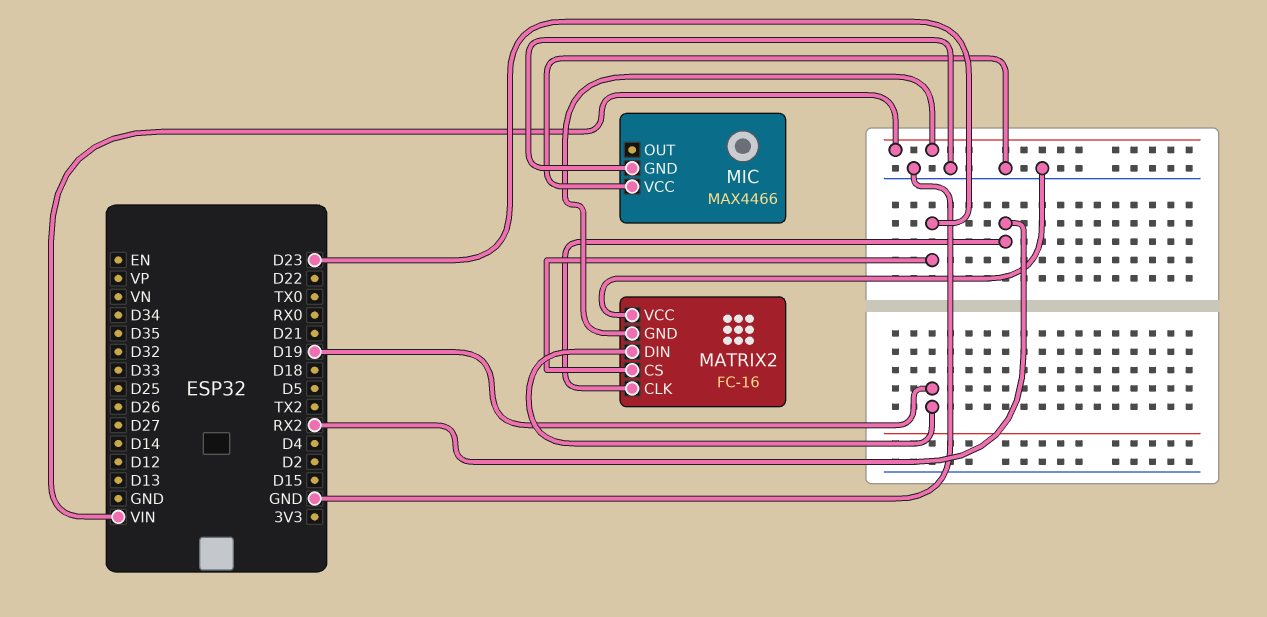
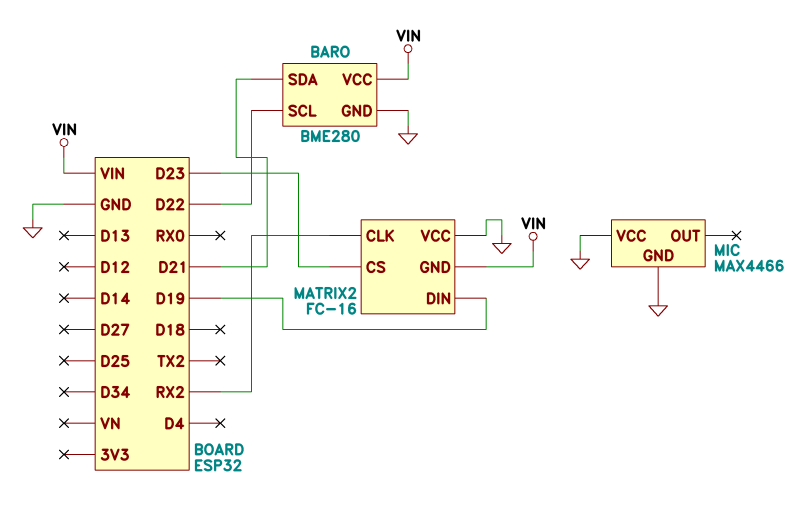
BARO: none -> BME280
BARO pin GND: none -> GND
BARO pin SCL: none -> D22
BARO pin SDA: none -> D21
BARO pin VCC: none -> VIN

